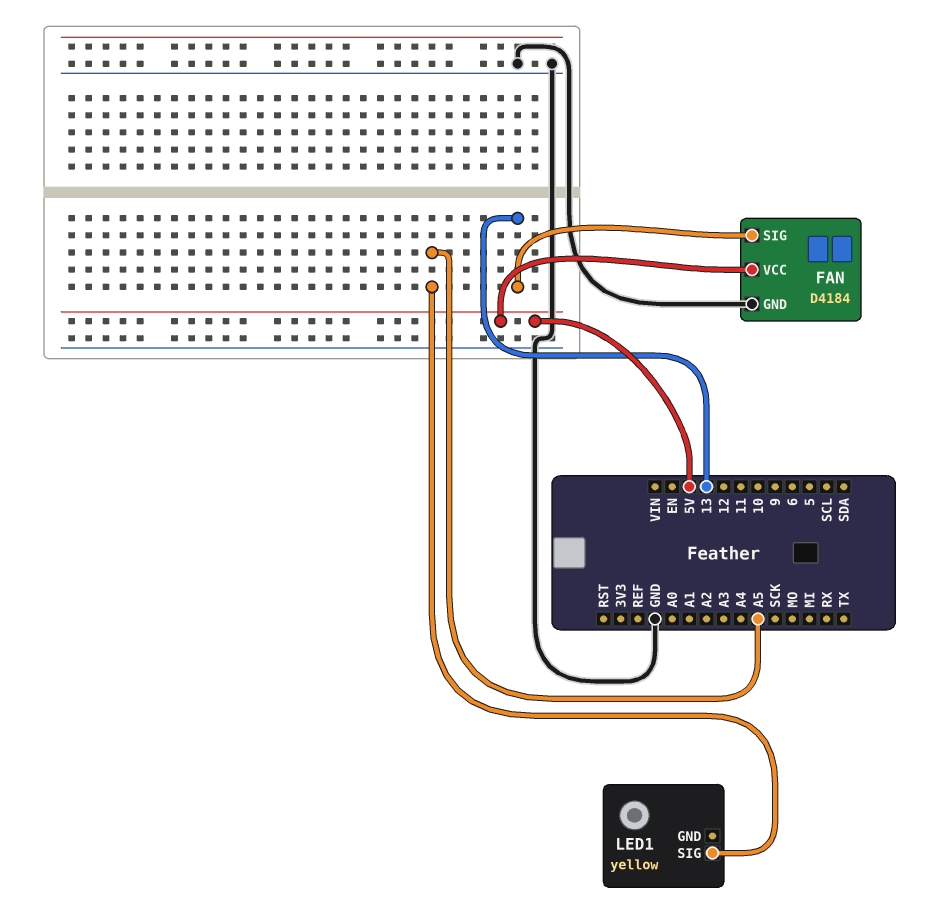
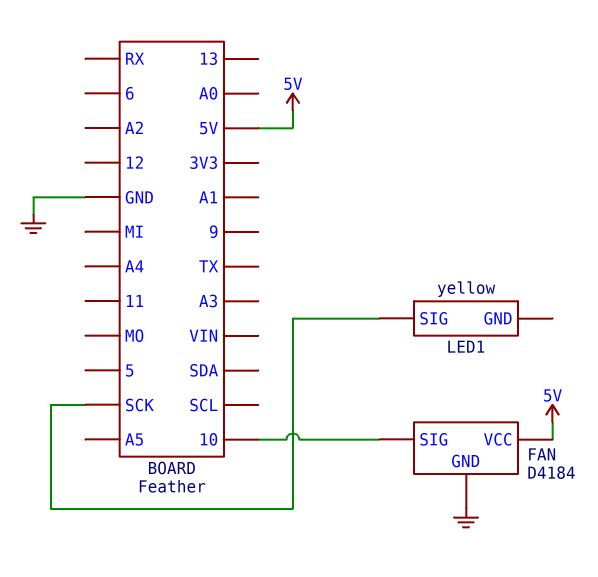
FAN pin SIG: 13 -> 10
LED1 pin SIG: A5 -> SCK

